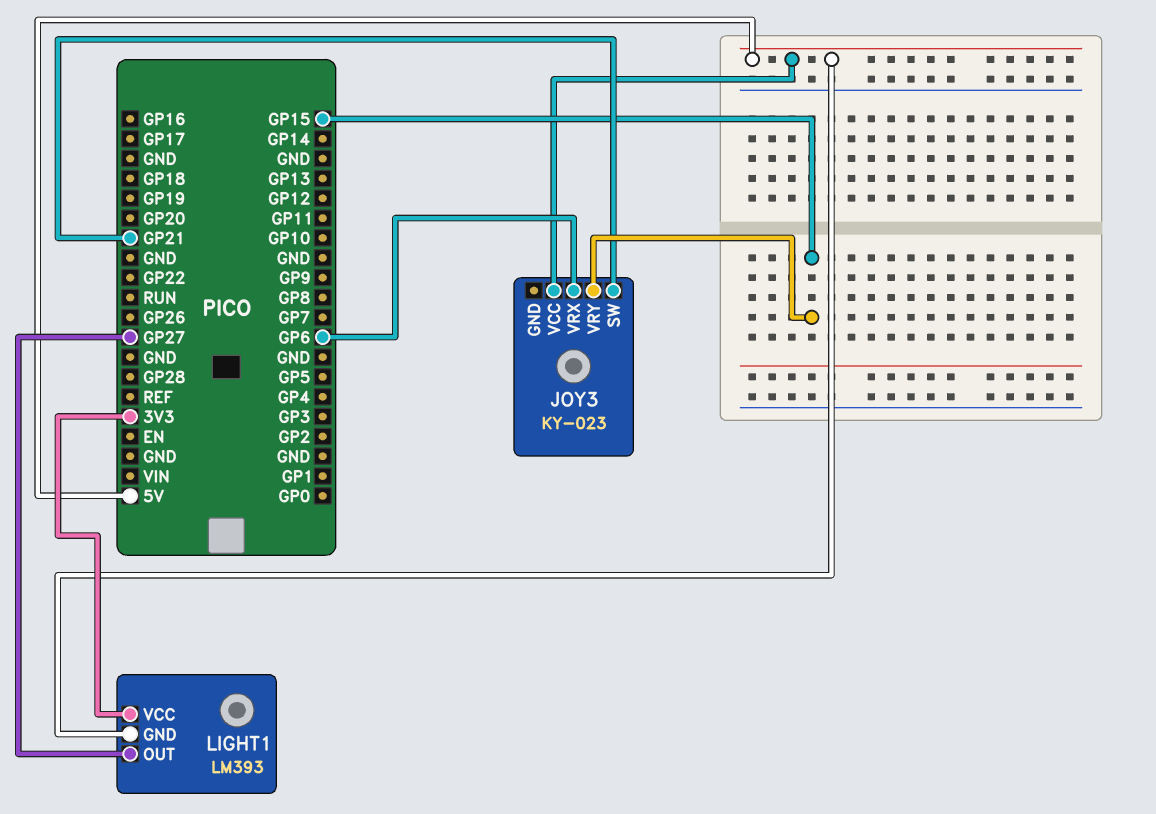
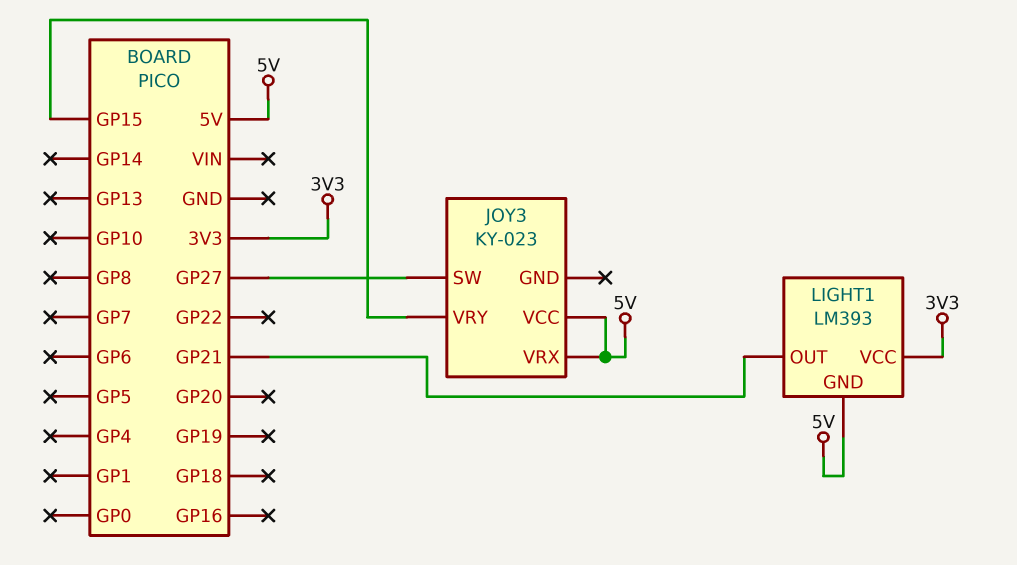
JOY3 pin SW: GP21 -> GP27
JOY3 pin VRX: GP6 -> 5V
LIGHT1 pin OUT: GP27 -> GP21

